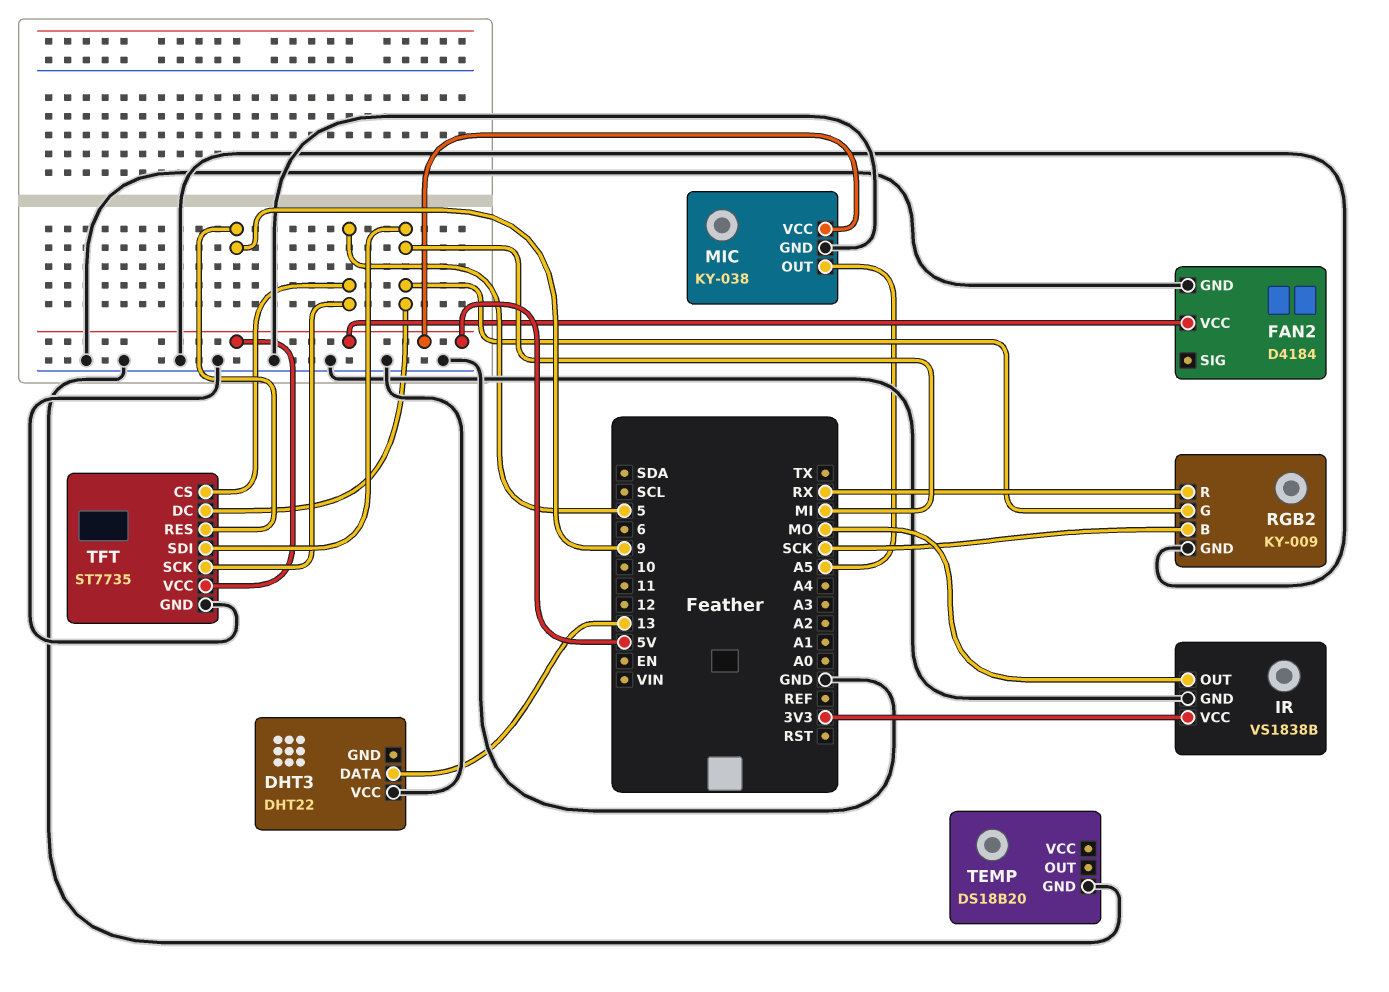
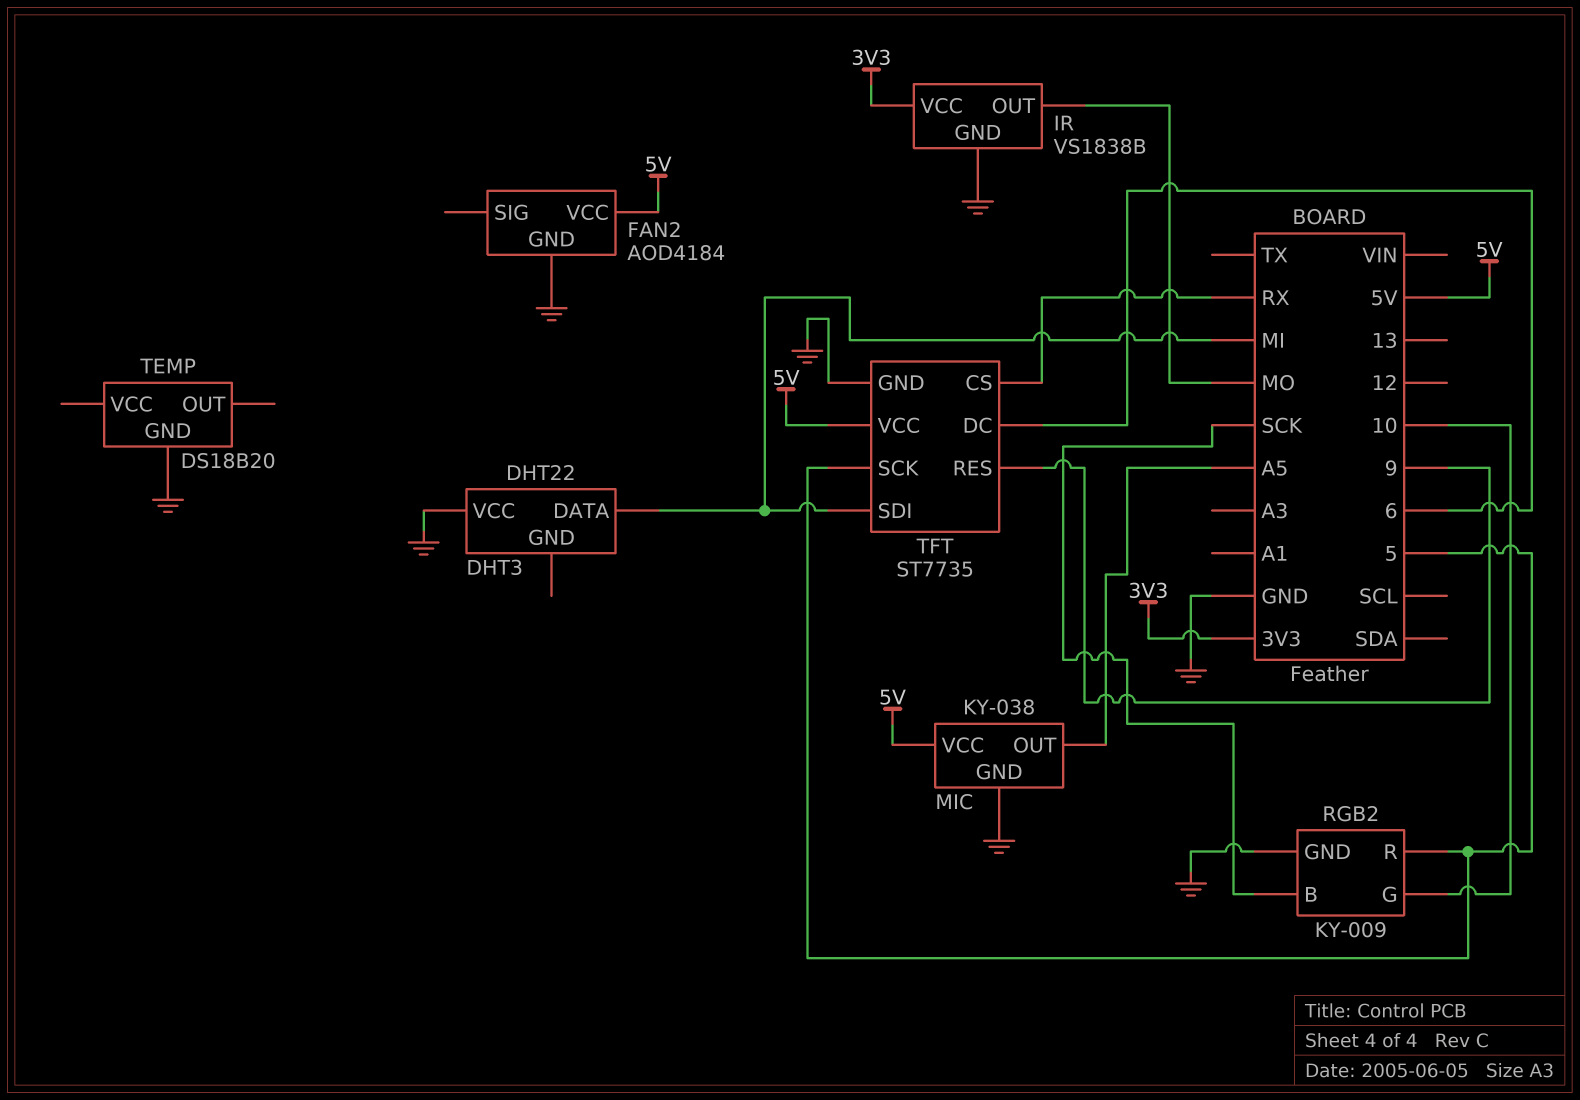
DHT3 pin DATA: 13 -> MI
FAN2: D4184 -> AOD4184
RGB2 pin G: MI -> 10
RGB2 pin R: RX -> 5
TFT pin CS: 5 -> RX
TFT pin DC: MI -> 6

